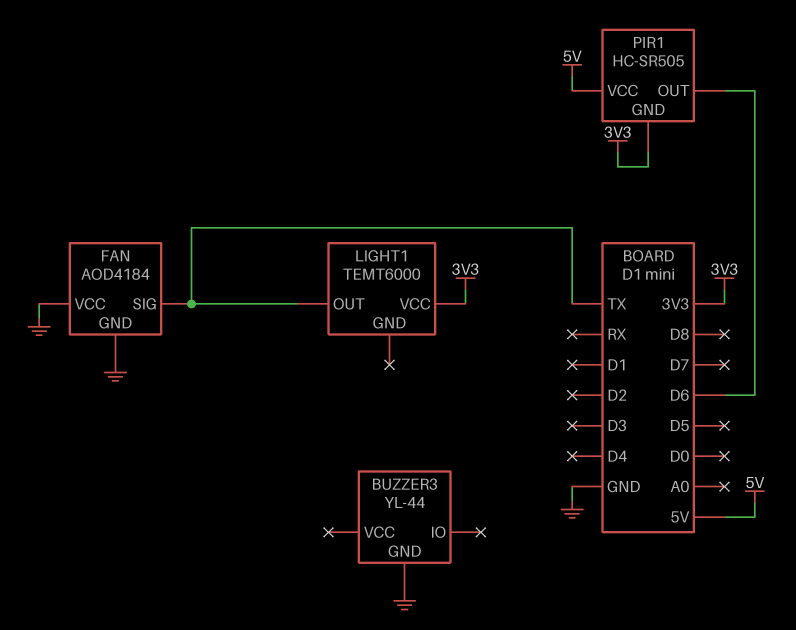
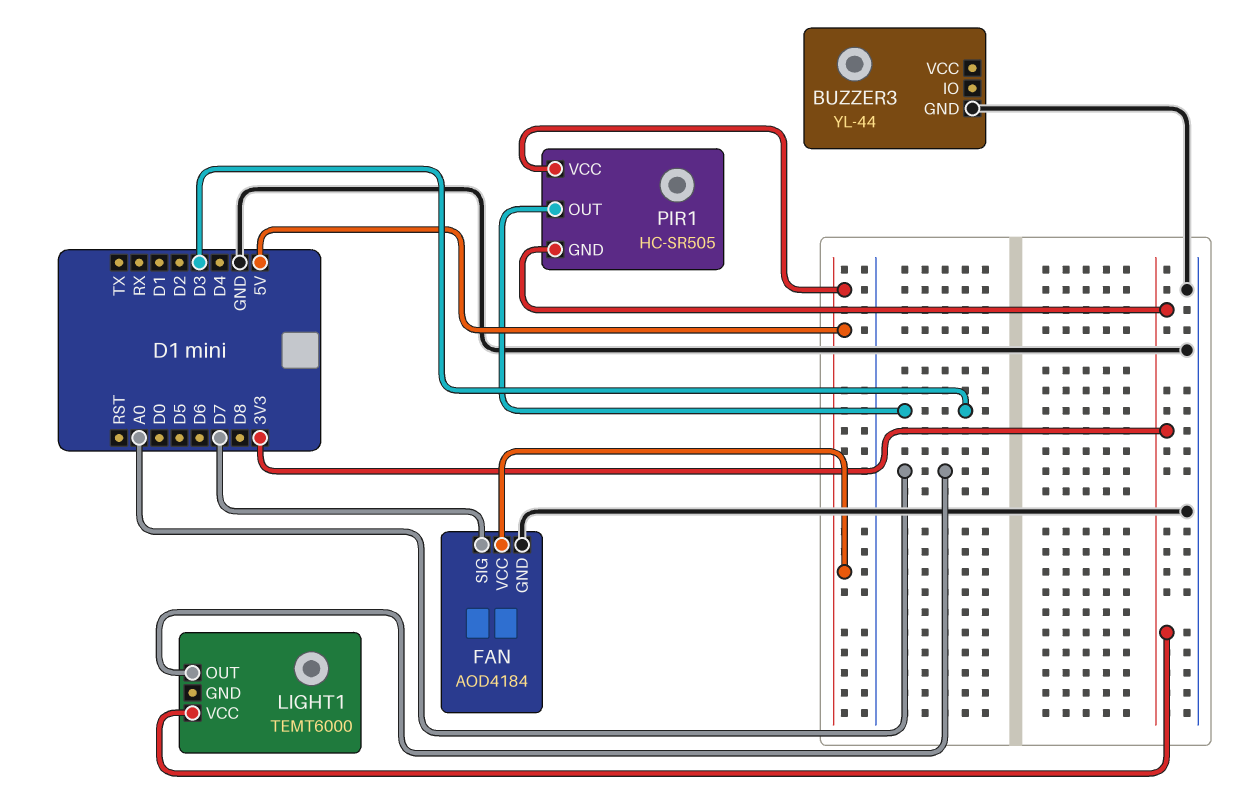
FAN pin SIG: TX -> D7
FAN pin VCC: GND -> 5V
LIGHT1 pin OUT: TX -> A0
PIR1 pin OUT: D6 -> D3

